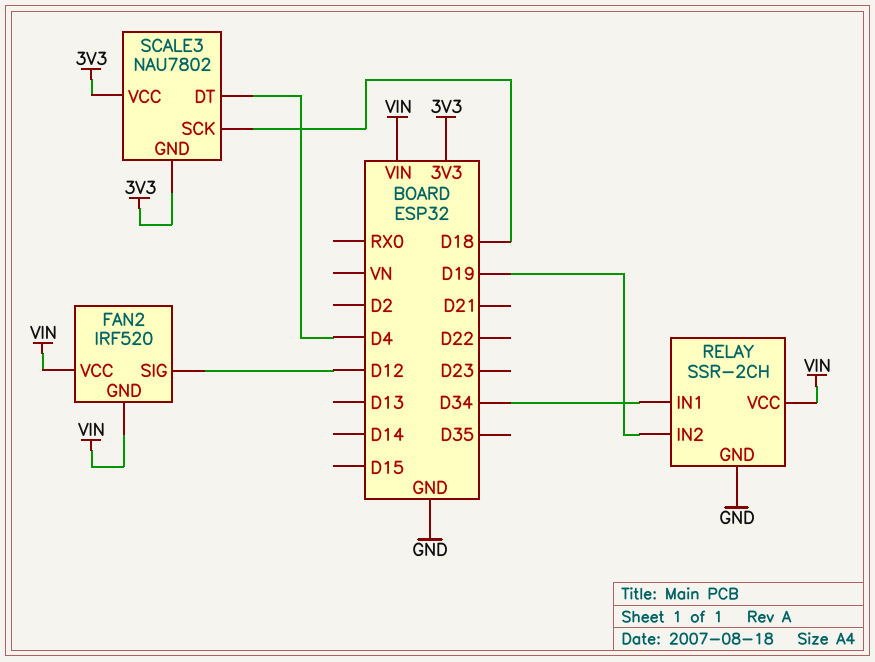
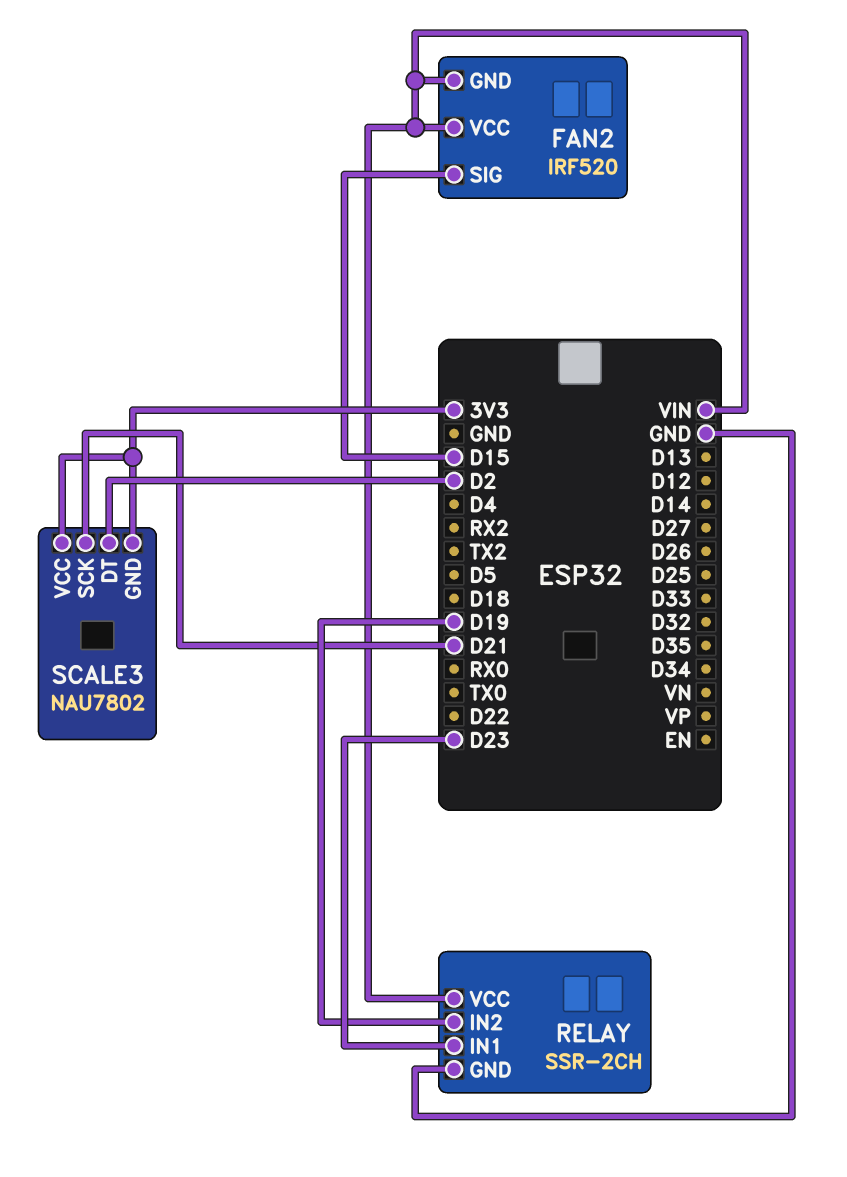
FAN2 pin SIG: D12 -> D15
RELAY pin IN1: D34 -> D23
SCALE3 pin DT: D4 -> D2
SCALE3 pin SCK: D18 -> D21

